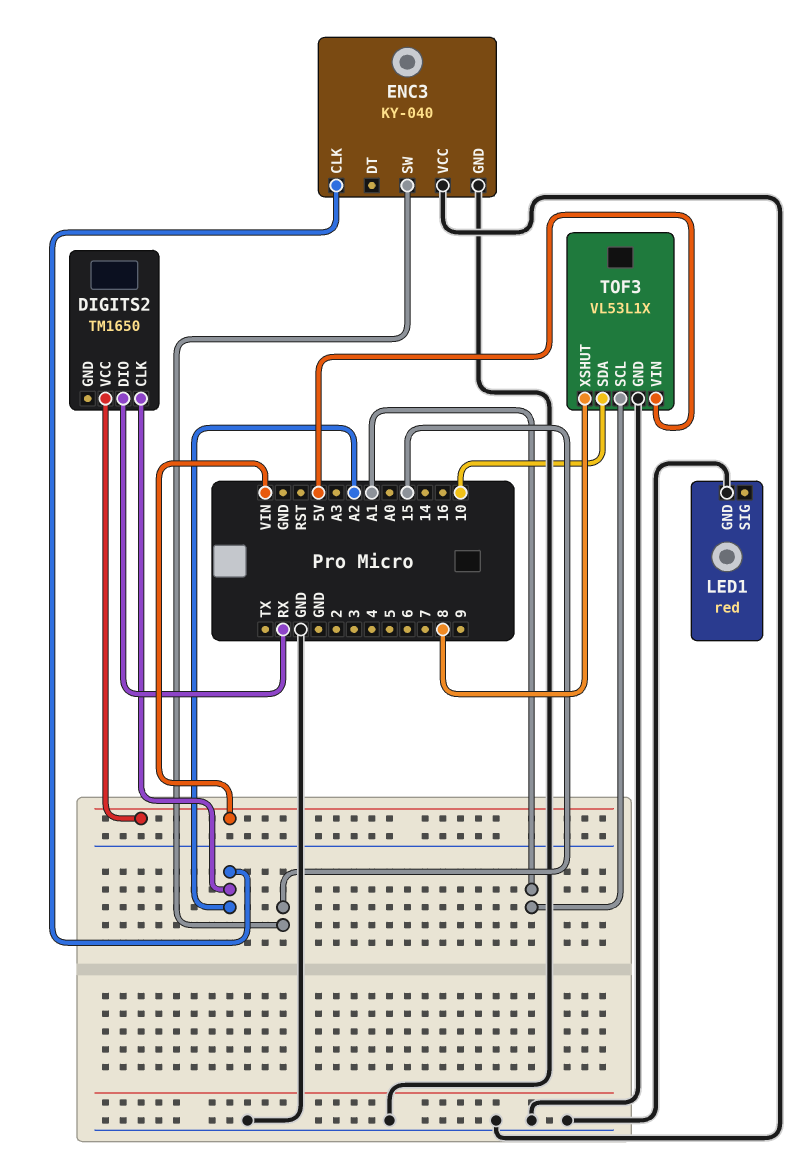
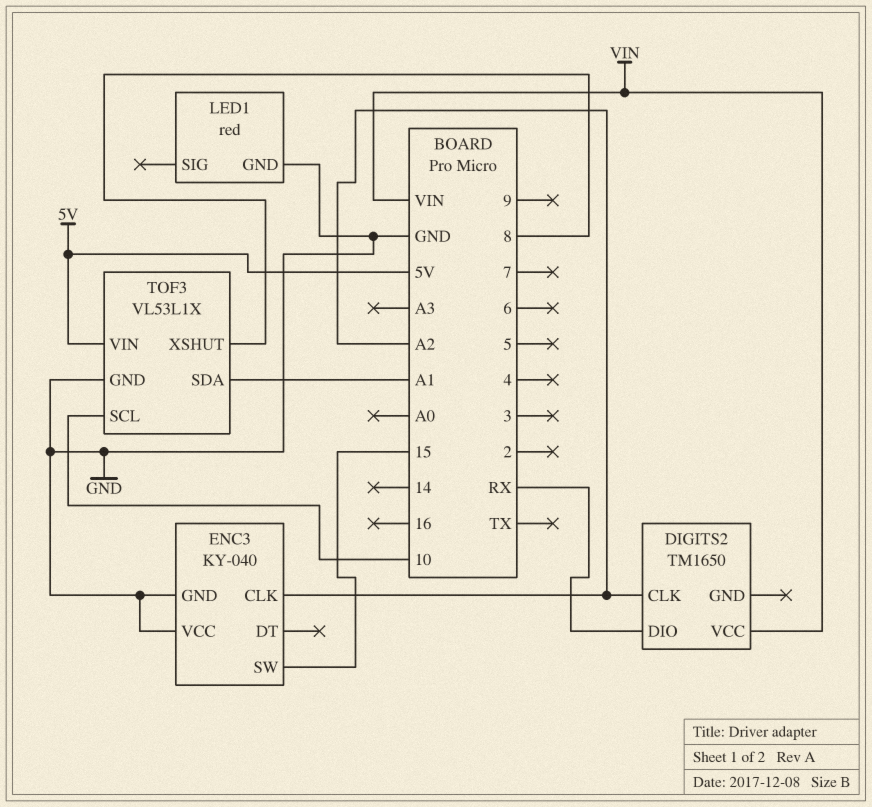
TOF3 pin SCL: A1 -> 10
TOF3 pin SDA: 10 -> A1

